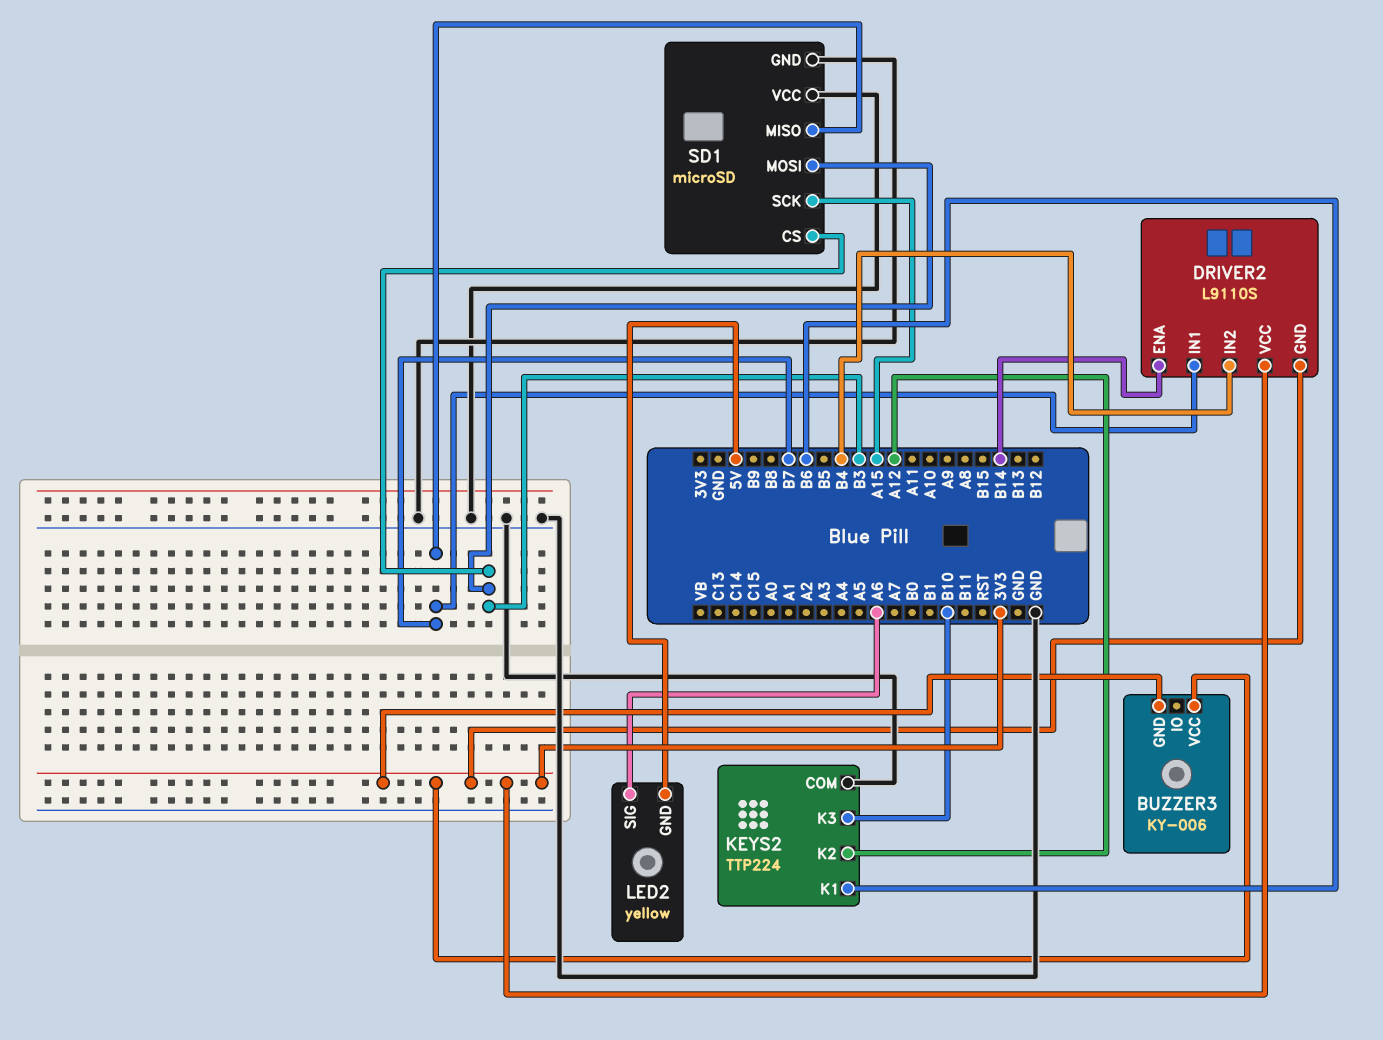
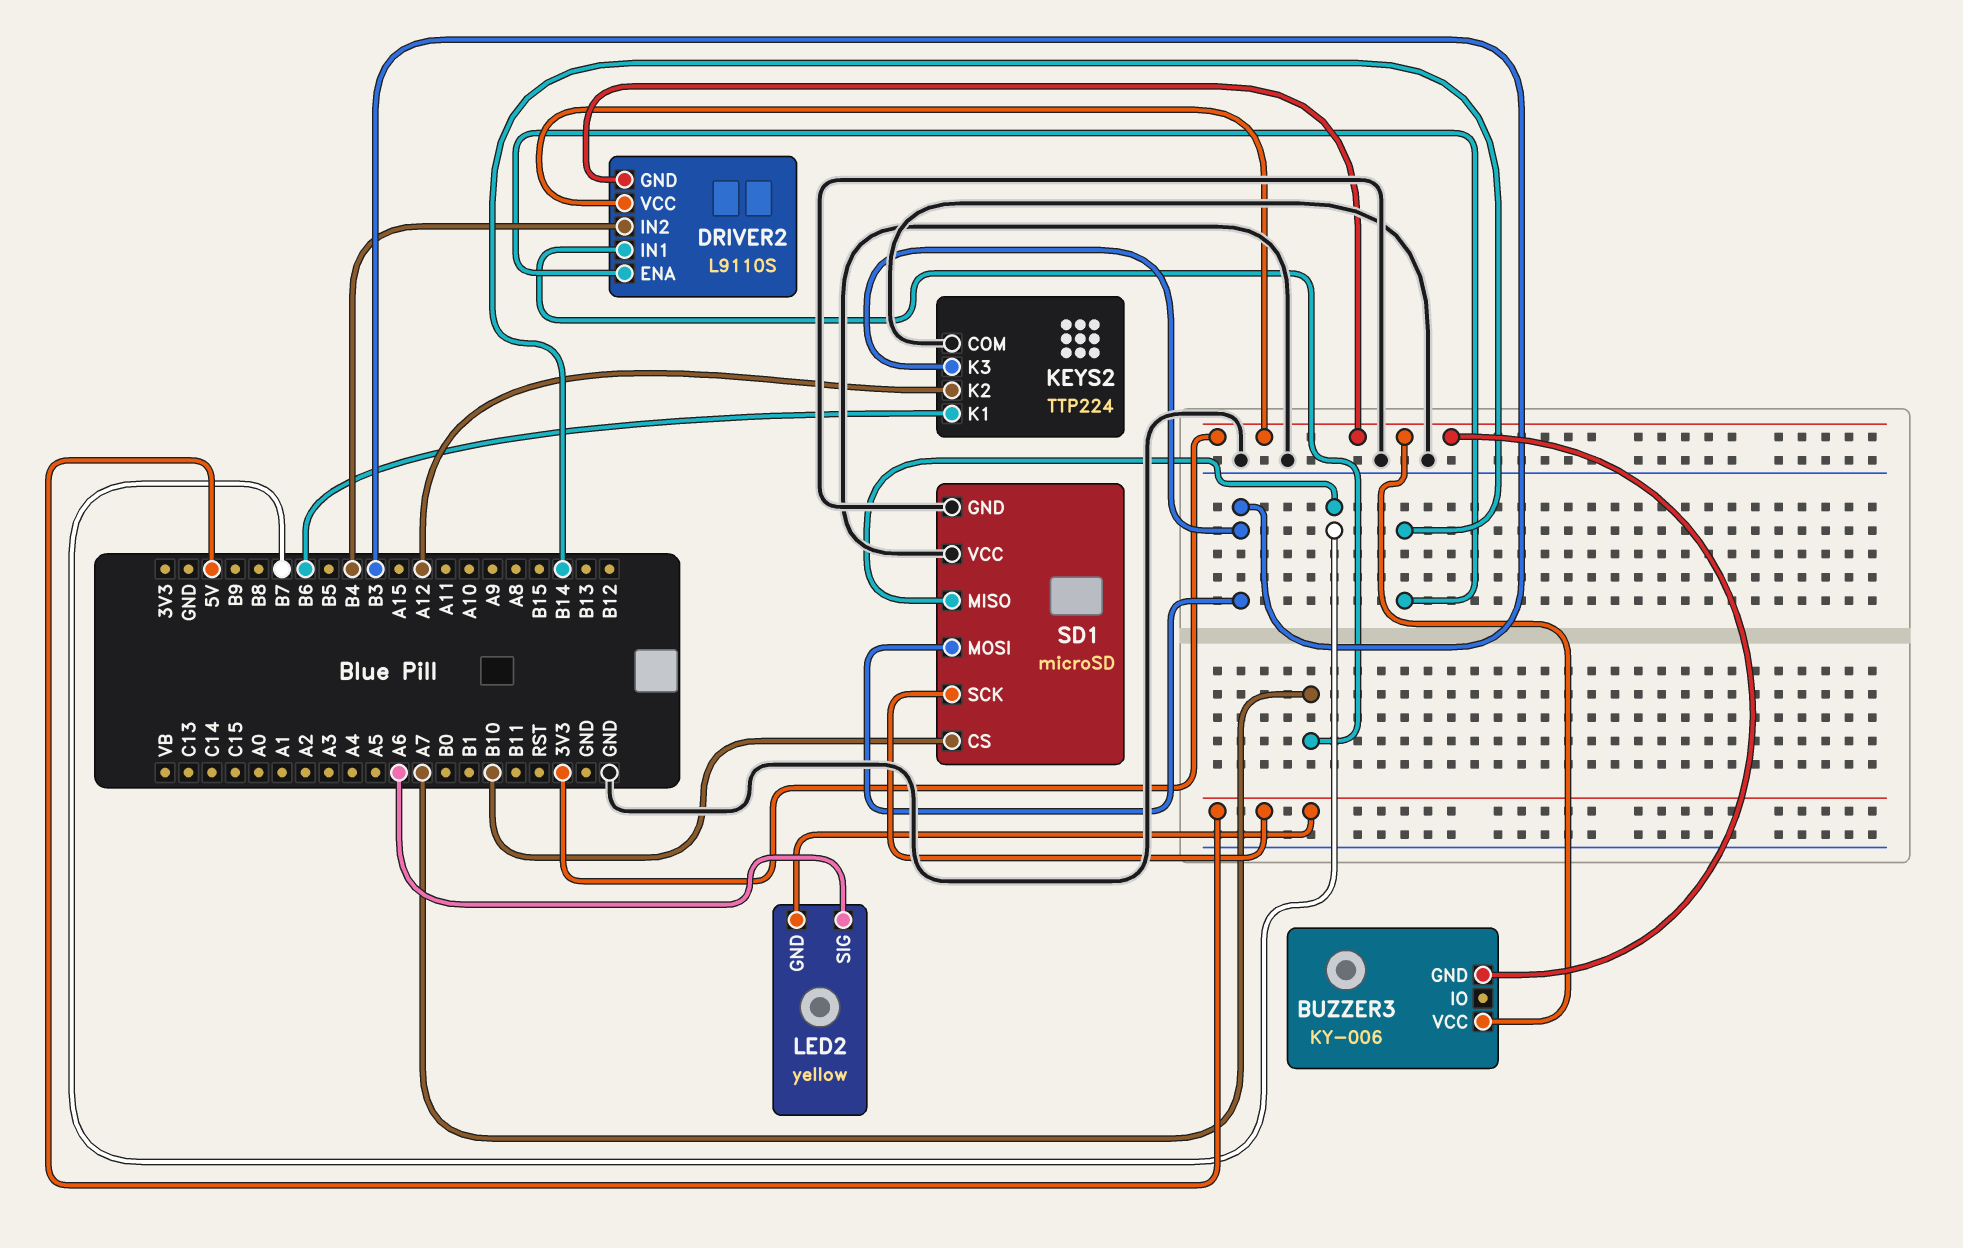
DRIVER2 pin IN1: B7 -> A7
KEYS2 pin K3: B10 -> B3
SD1 pin CS: B3 -> B10
SD1 pin SCK: A15 -> 5V

